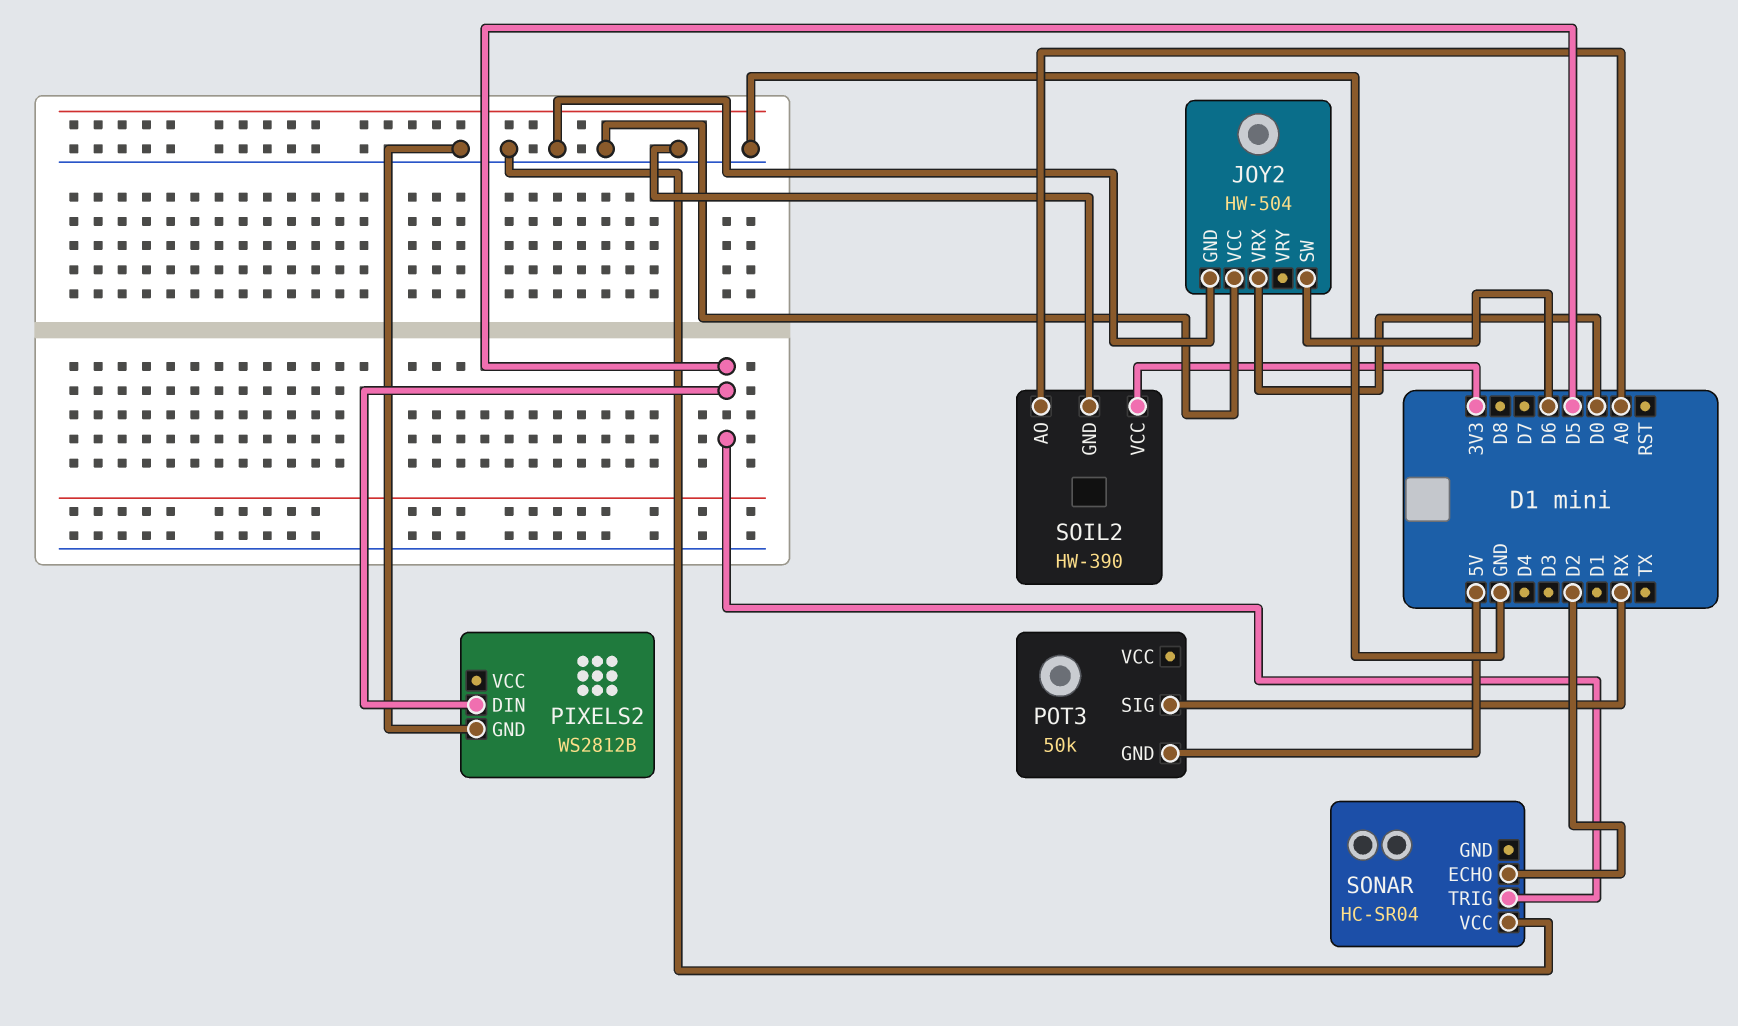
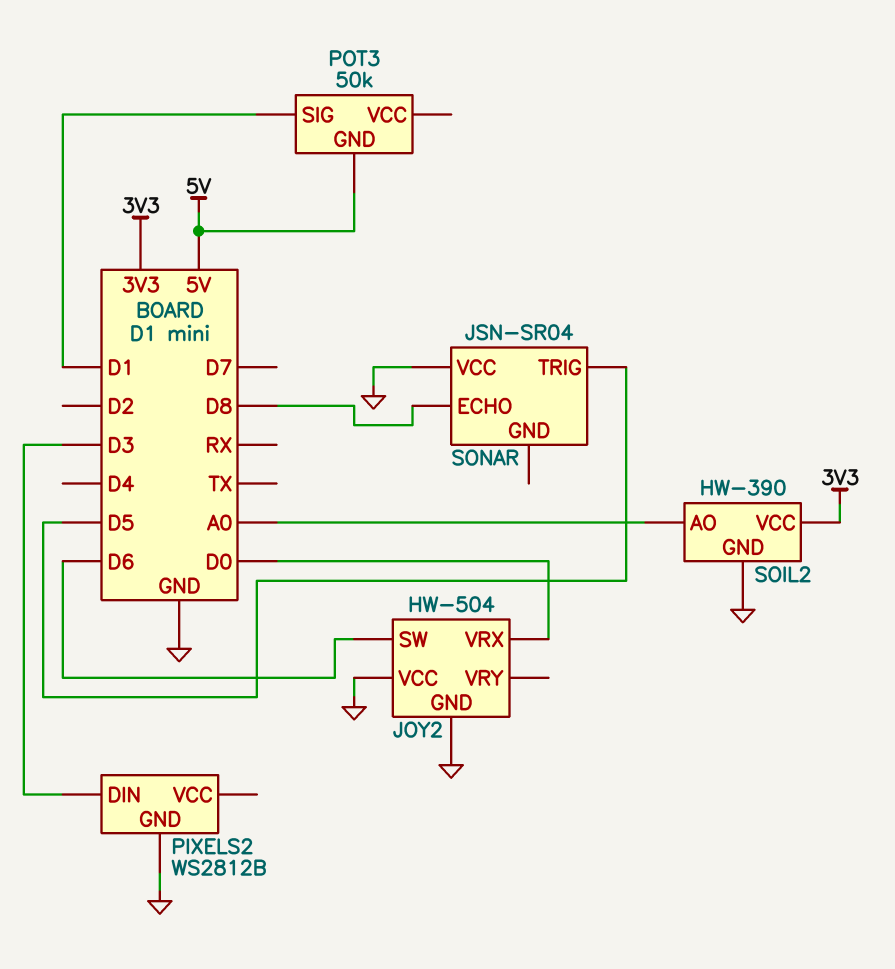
PIXELS2 pin DIN: D5 -> D3
POT3 pin SIG: RX -> D1
SONAR: HC-SR04 -> JSN-SR04
SONAR pin ECHO: D2 -> D8

